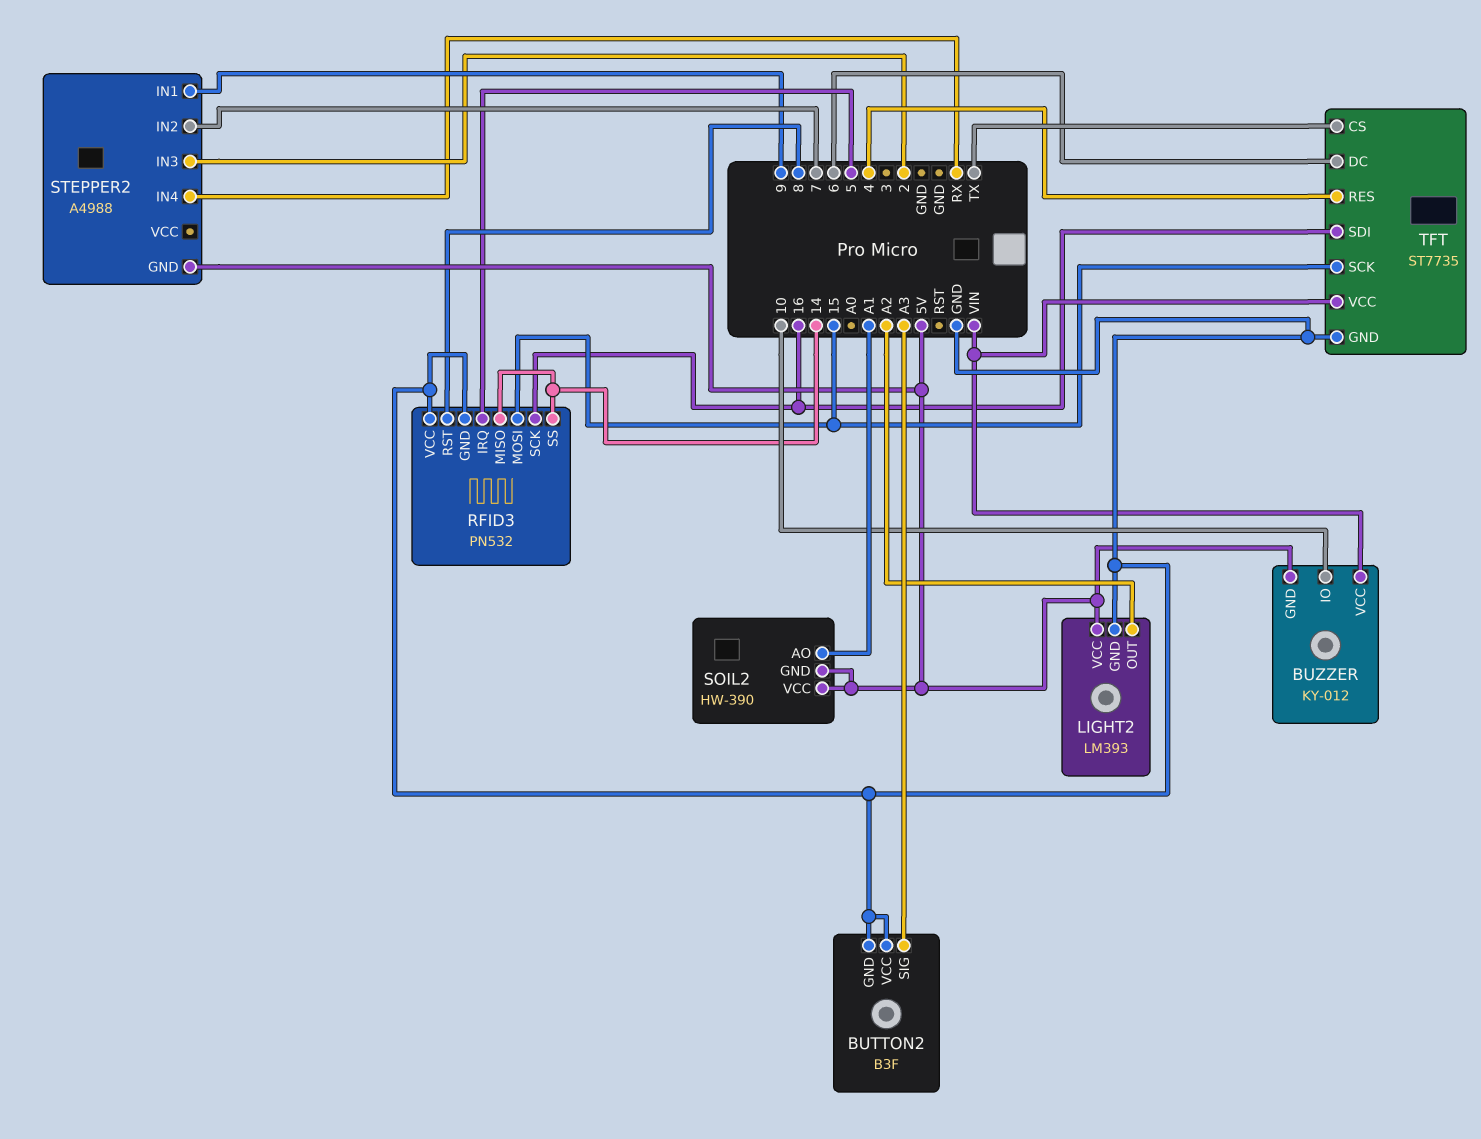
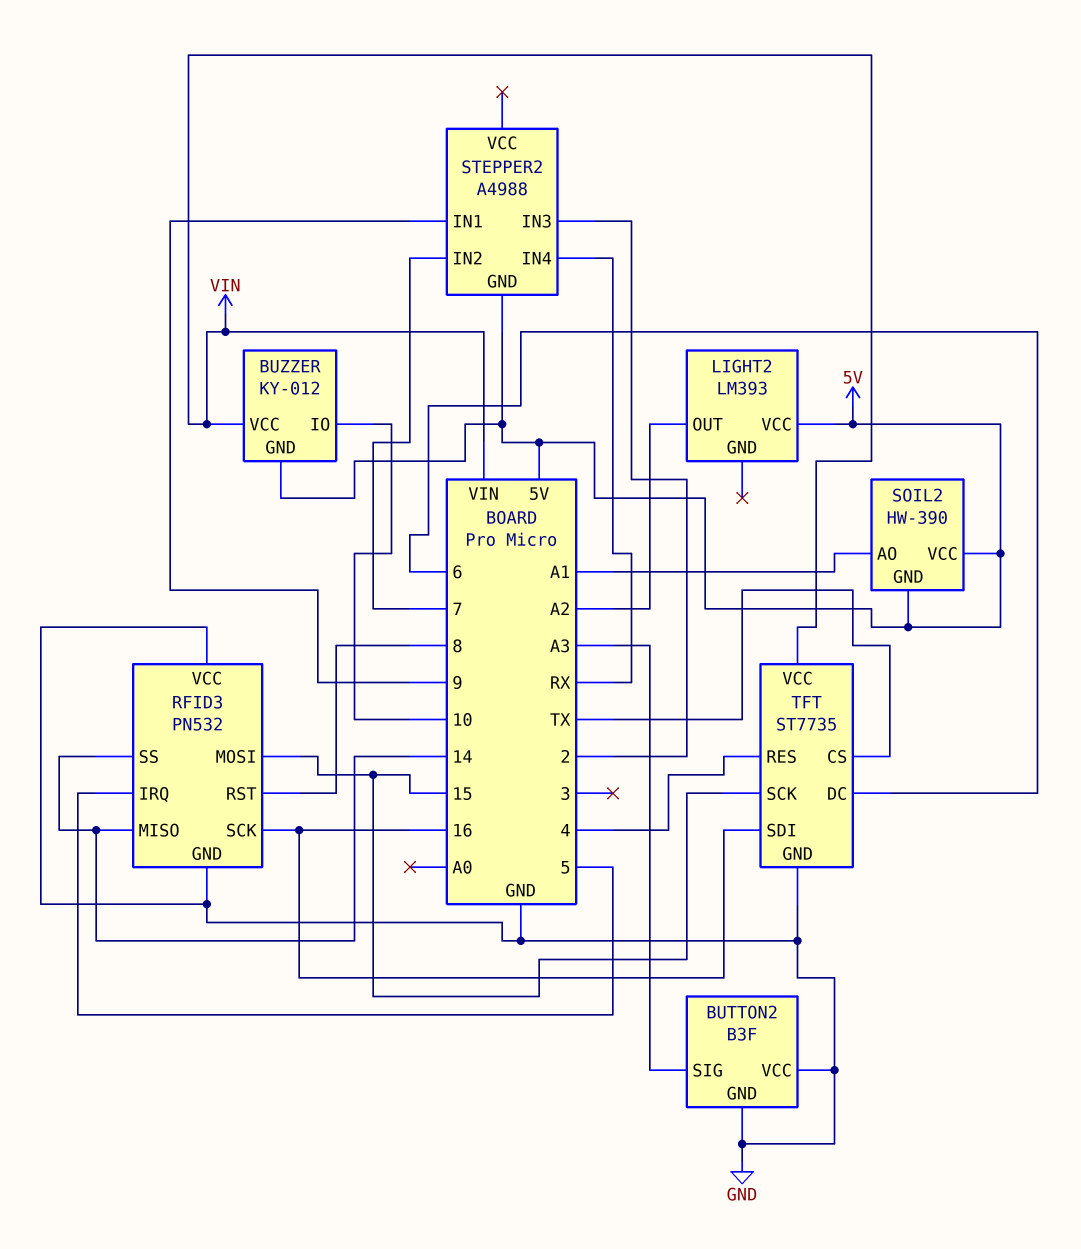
LIGHT2 pin GND: GND -> none

